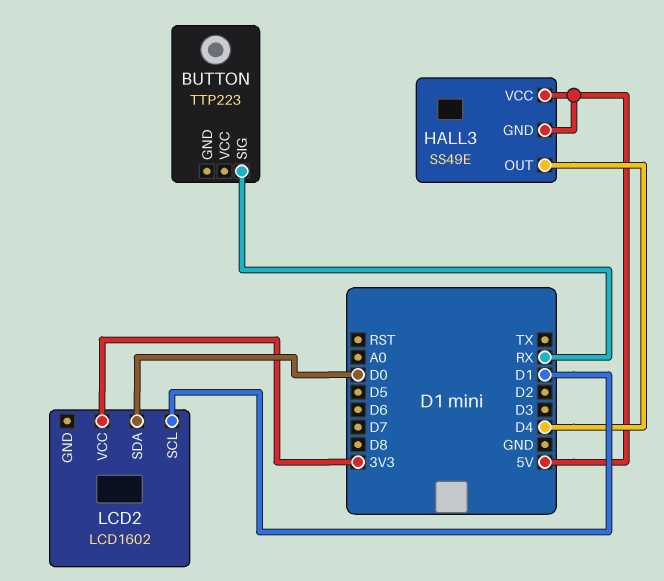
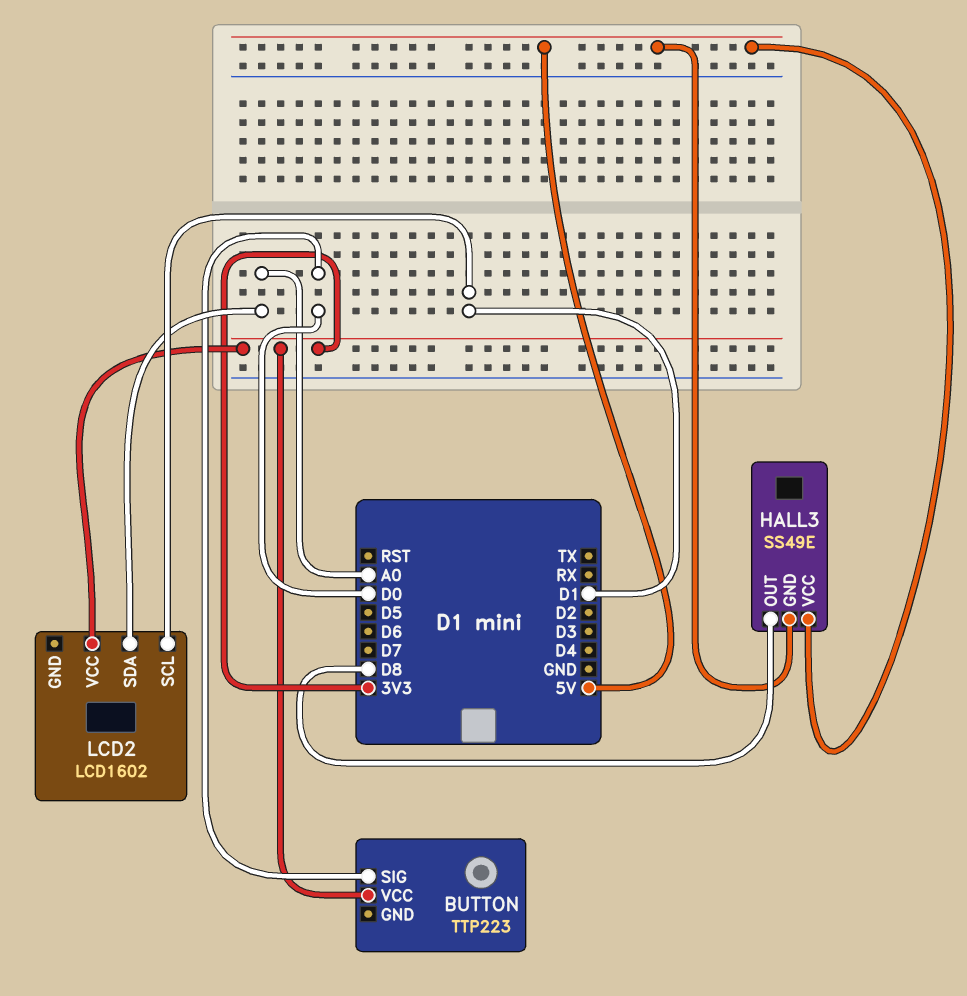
BUTTON pin SIG: RX -> D0
BUTTON pin VCC: none -> 3V3
HALL3 pin OUT: D4 -> D8
LCD2 pin SDA: D0 -> A0

